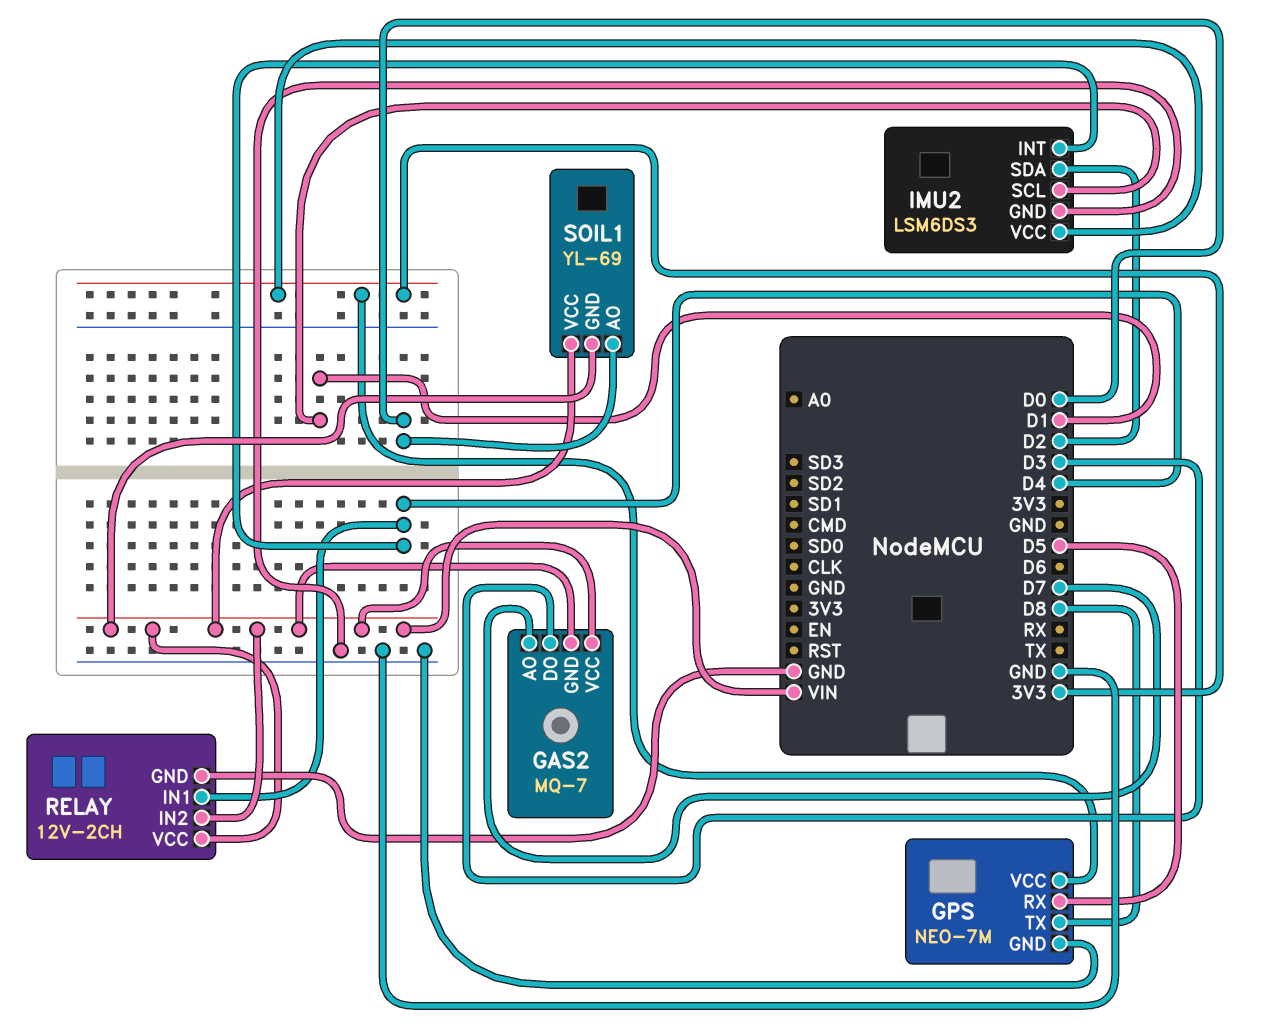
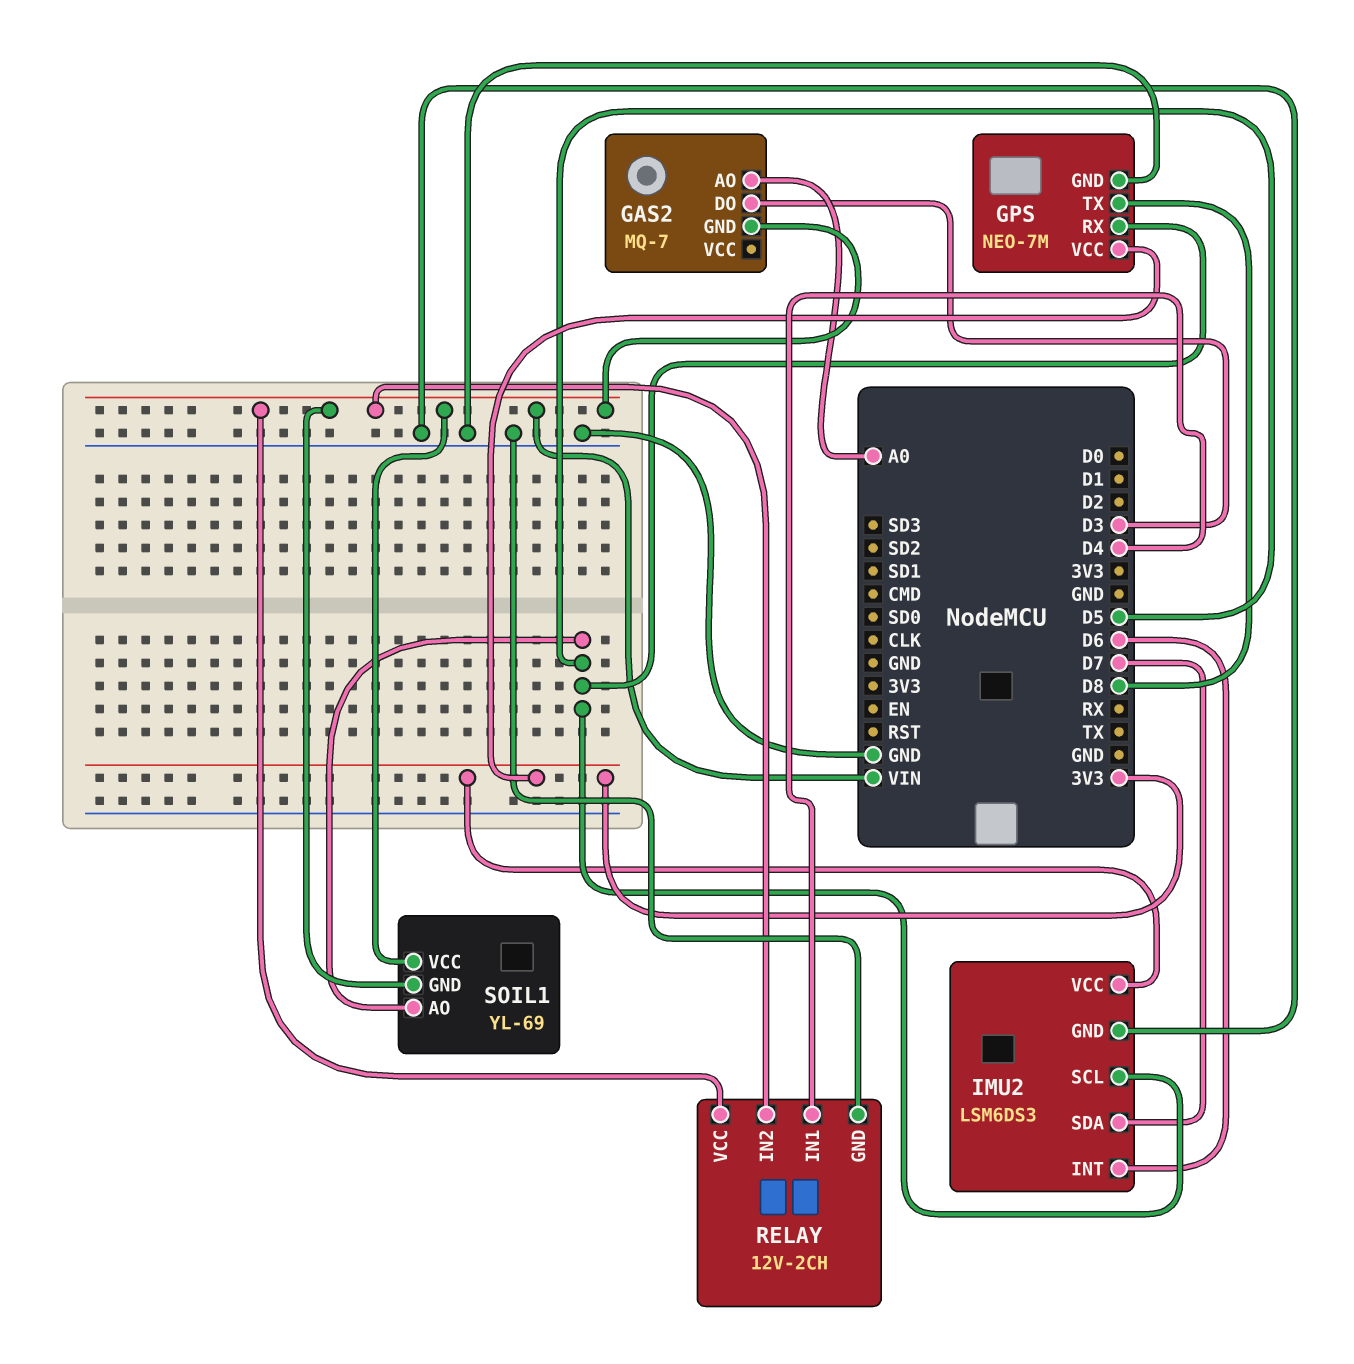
GAS2 pin AO: D7 -> A0
GAS2 pin VCC: VIN -> none
IMU2 pin INT: D4 -> D6
IMU2 pin SCL: D1 -> D5
IMU2 pin SDA: D2 -> D7
SOIL1 pin AO: D0 -> D5

